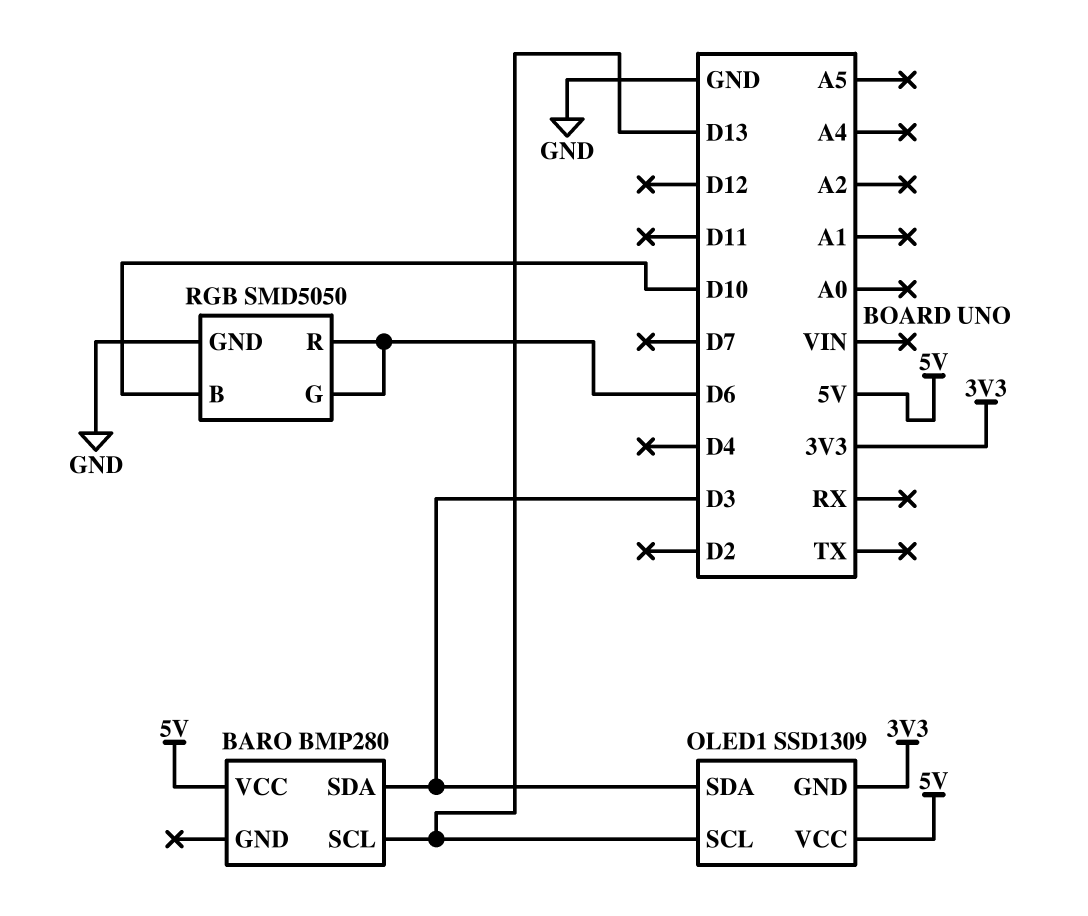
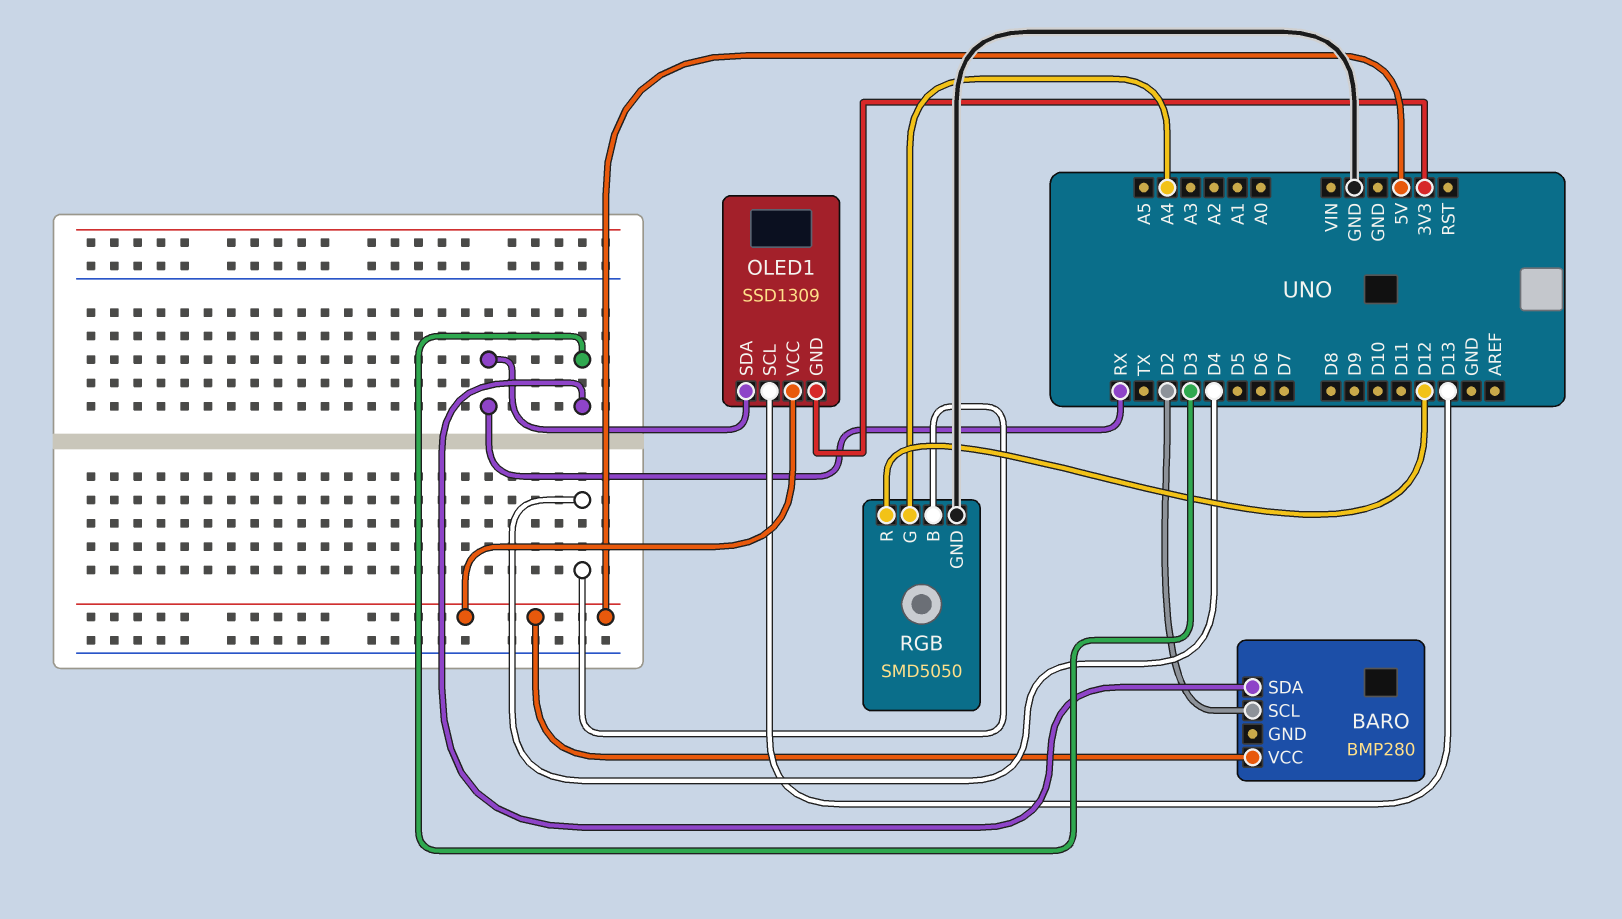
BARO pin SCL: D13 -> D2
OLED1 pin SDA: D3 -> RX
RGB pin B: D10 -> D4
RGB pin G: D6 -> A4
RGB pin R: D6 -> D12

